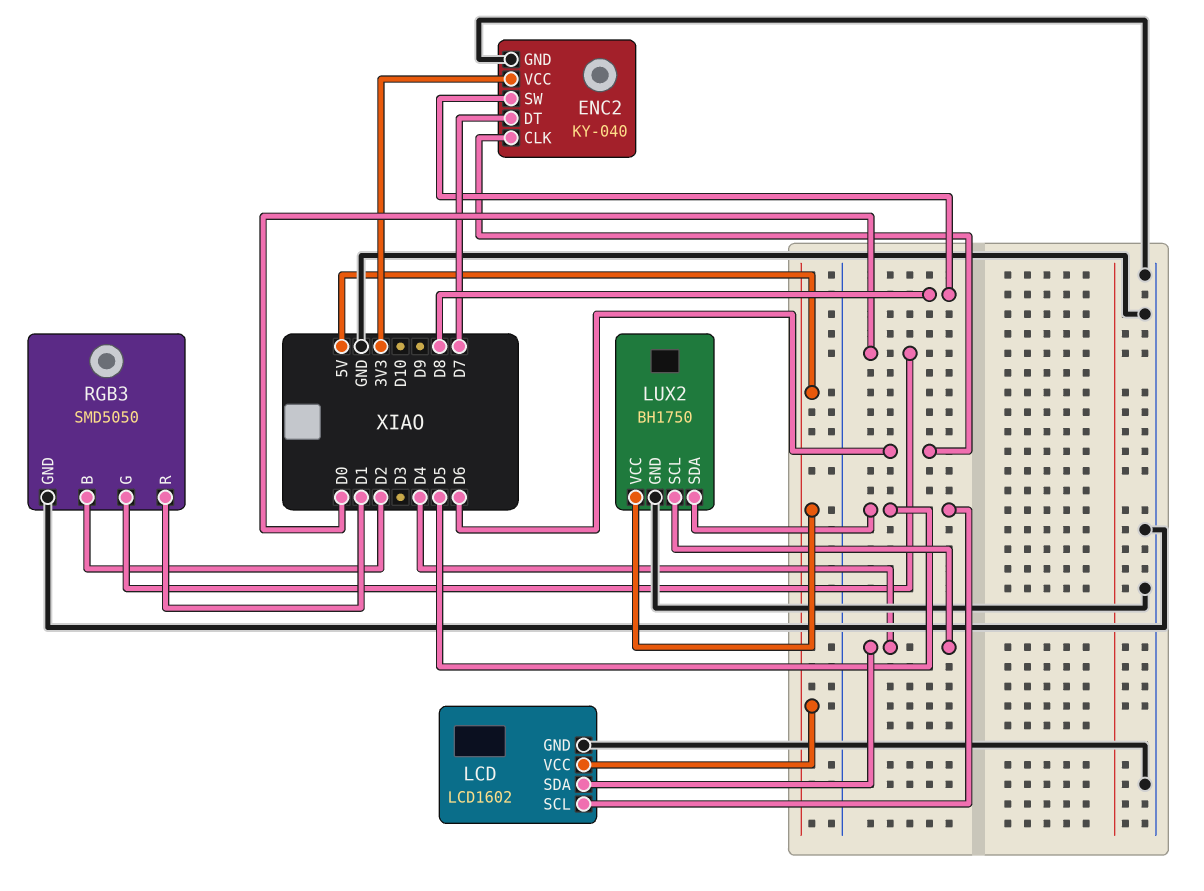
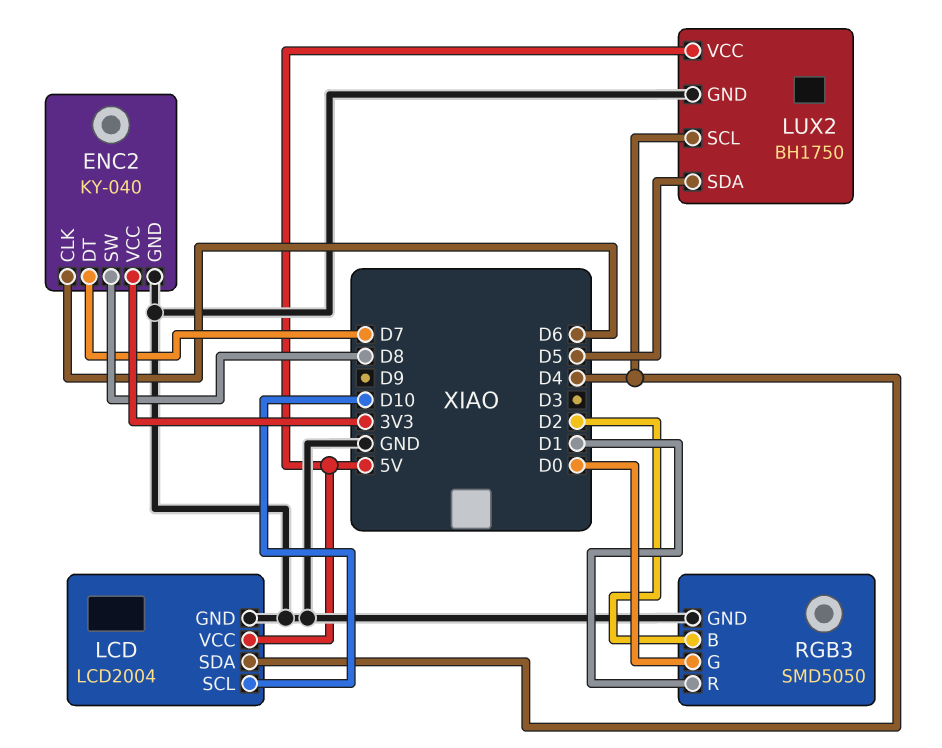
LCD: LCD1602 -> LCD2004
LCD pin SCL: D5 -> D10

